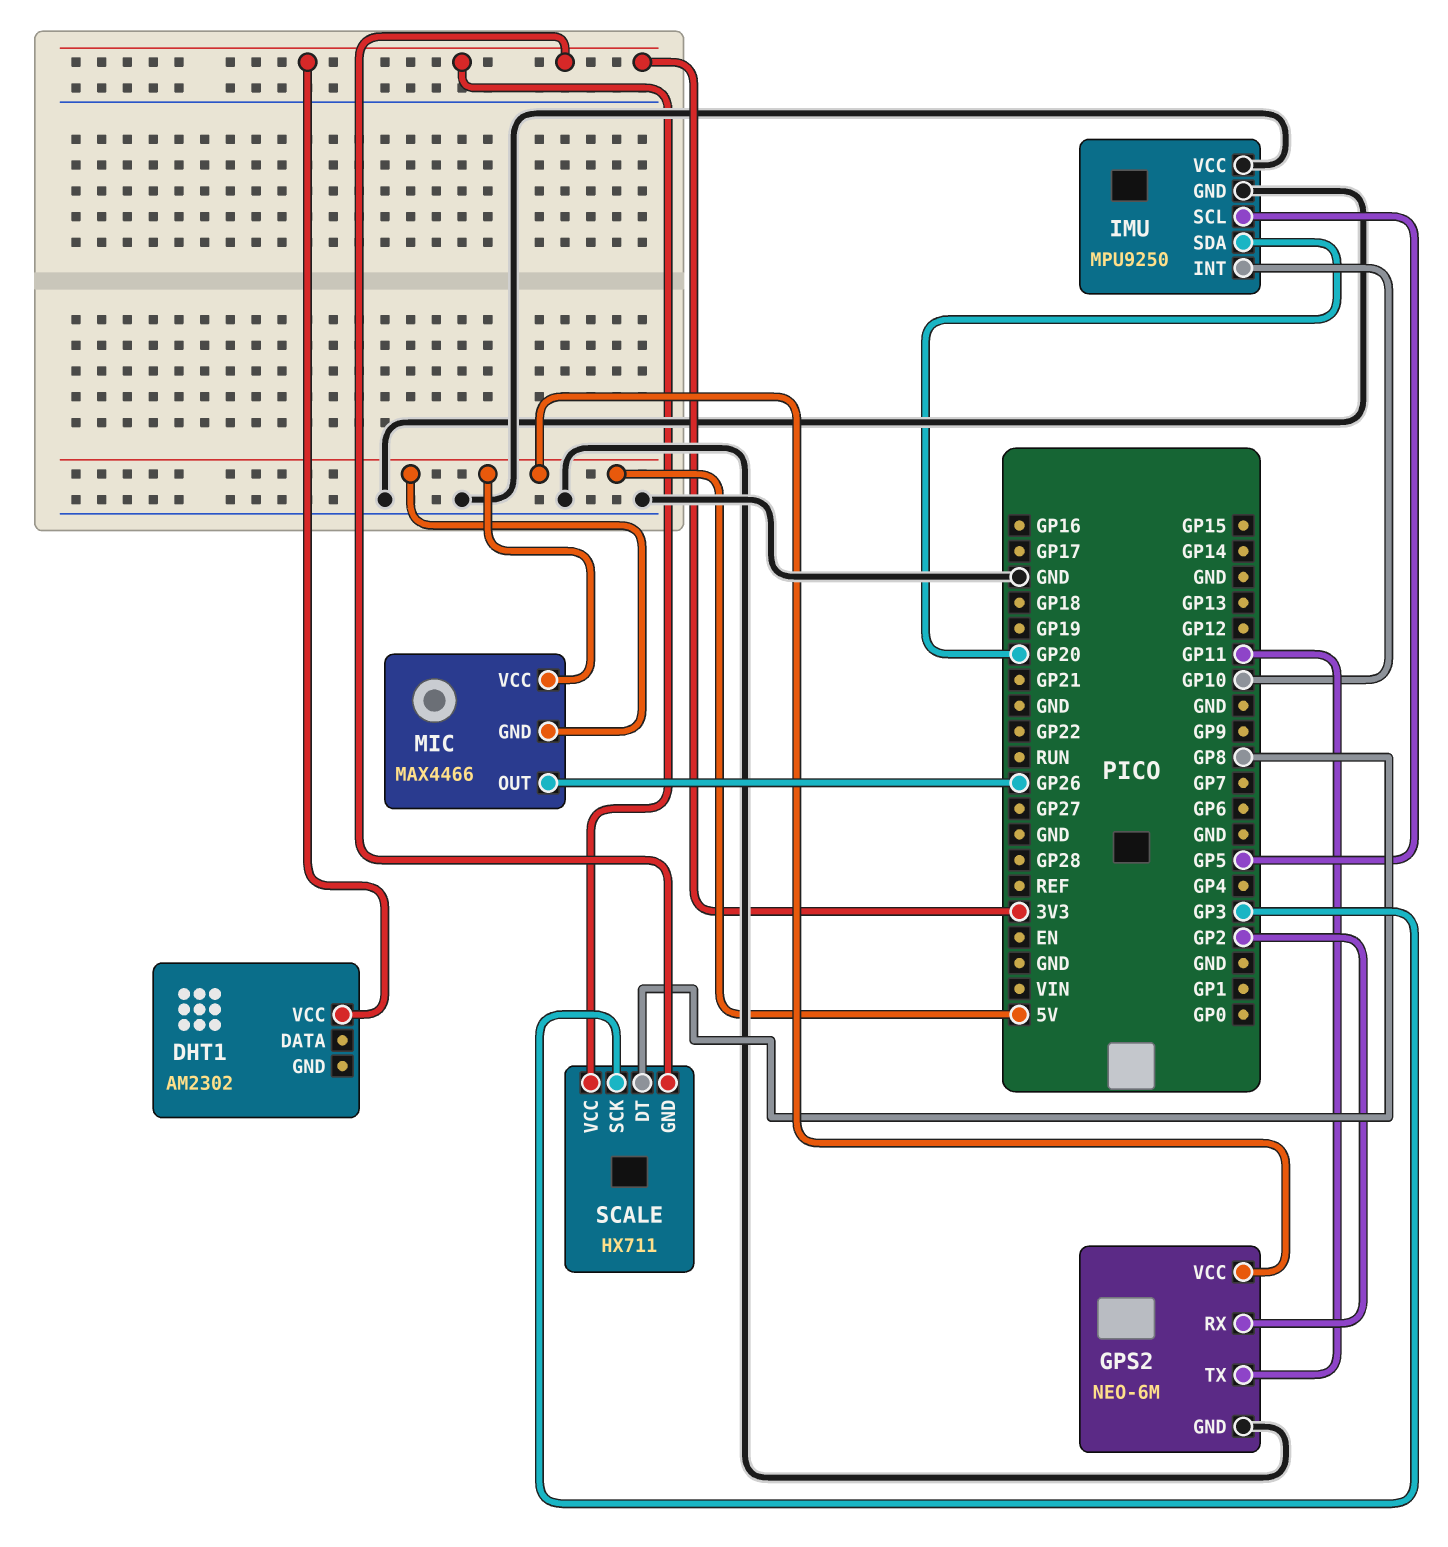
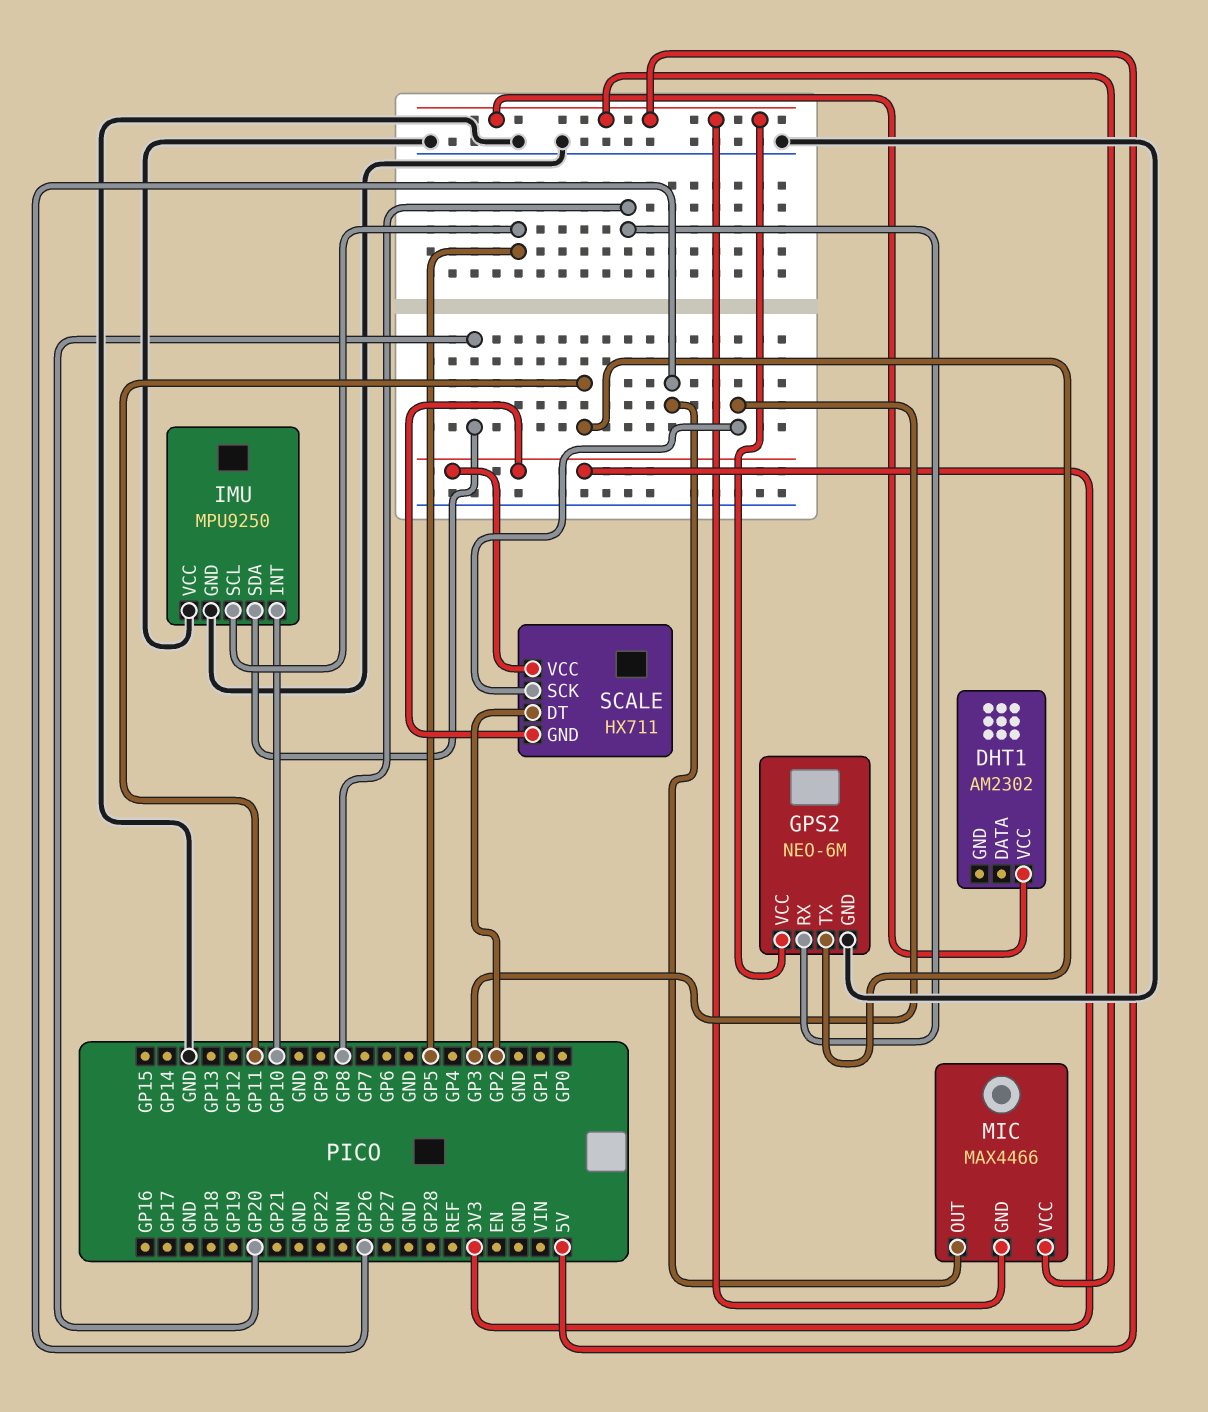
DHT1 pin VCC: 3V3 -> 5V
GPS2 pin RX: GP2 -> GP8
SCALE pin DT: GP8 -> GP2

